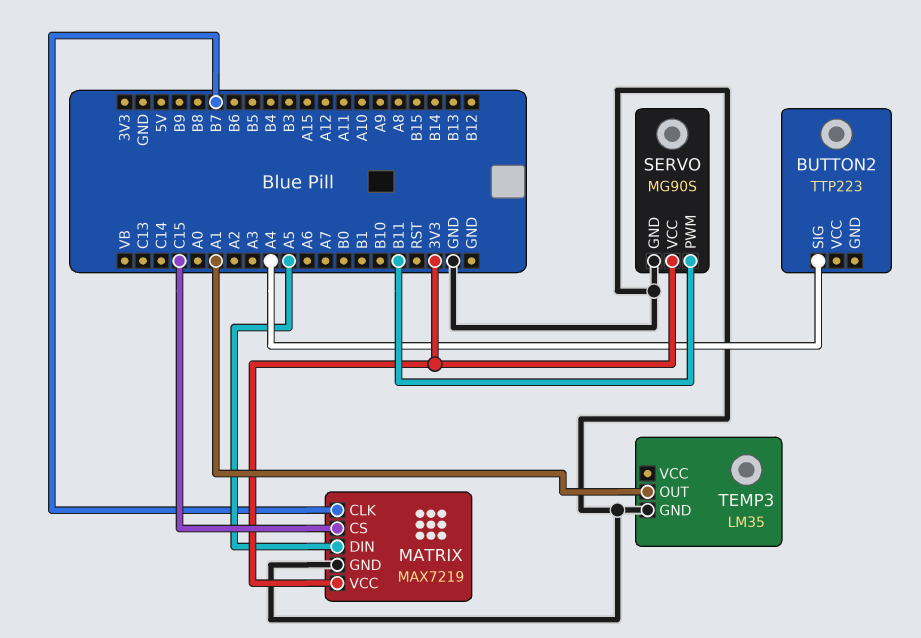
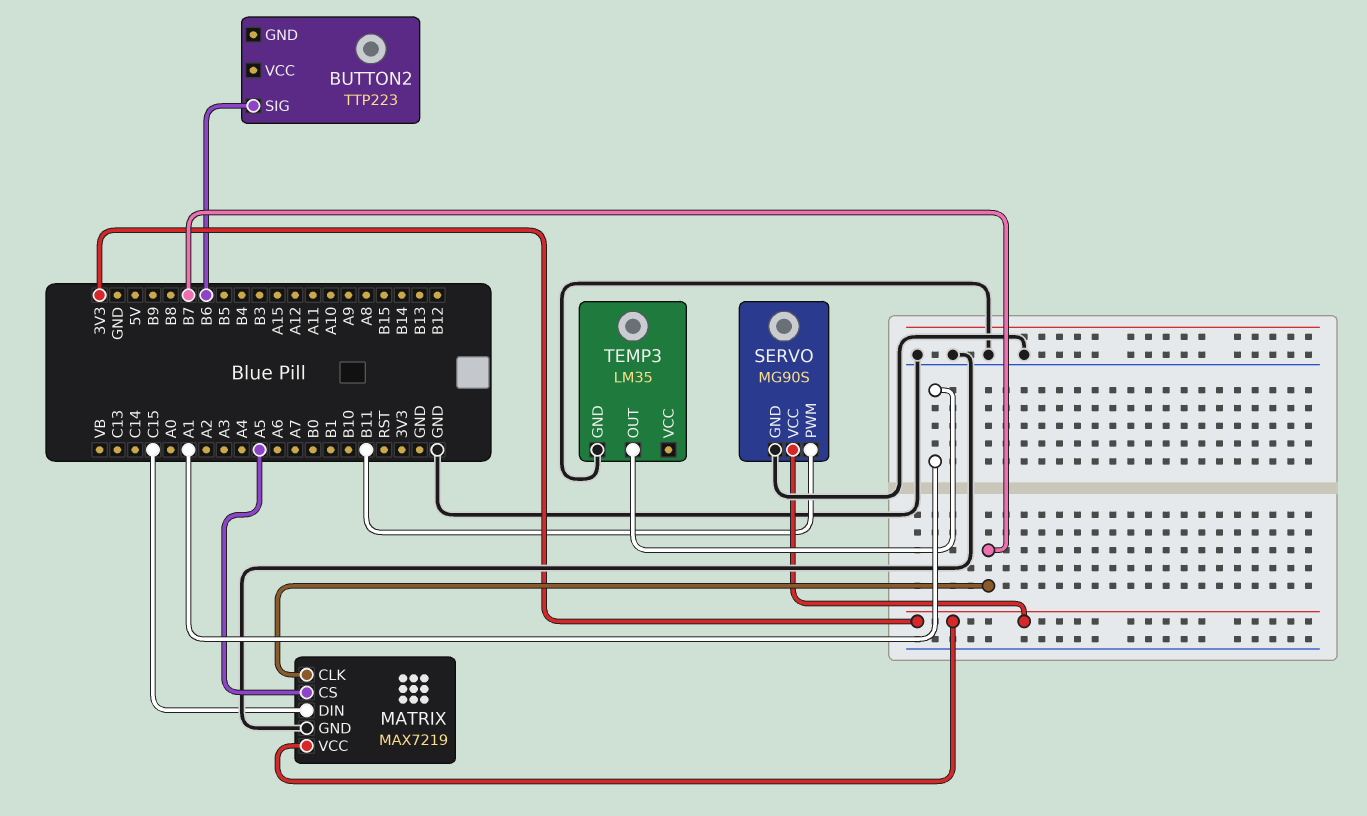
BUTTON2 pin SIG: A4 -> B6
MATRIX pin CS: C15 -> A5
MATRIX pin DIN: A5 -> C15

